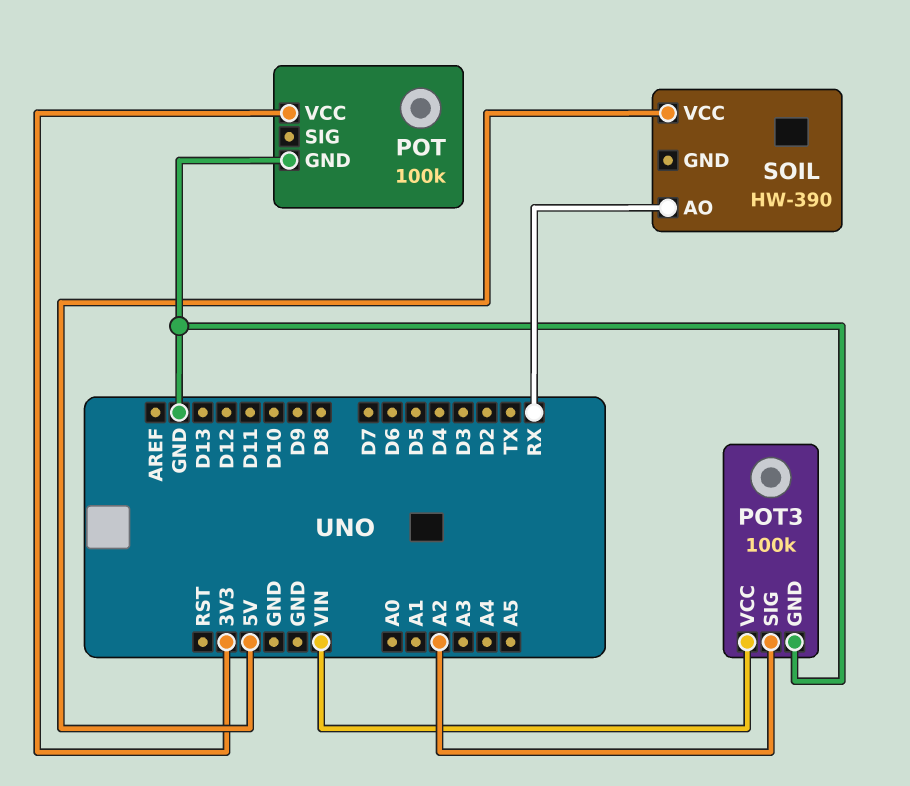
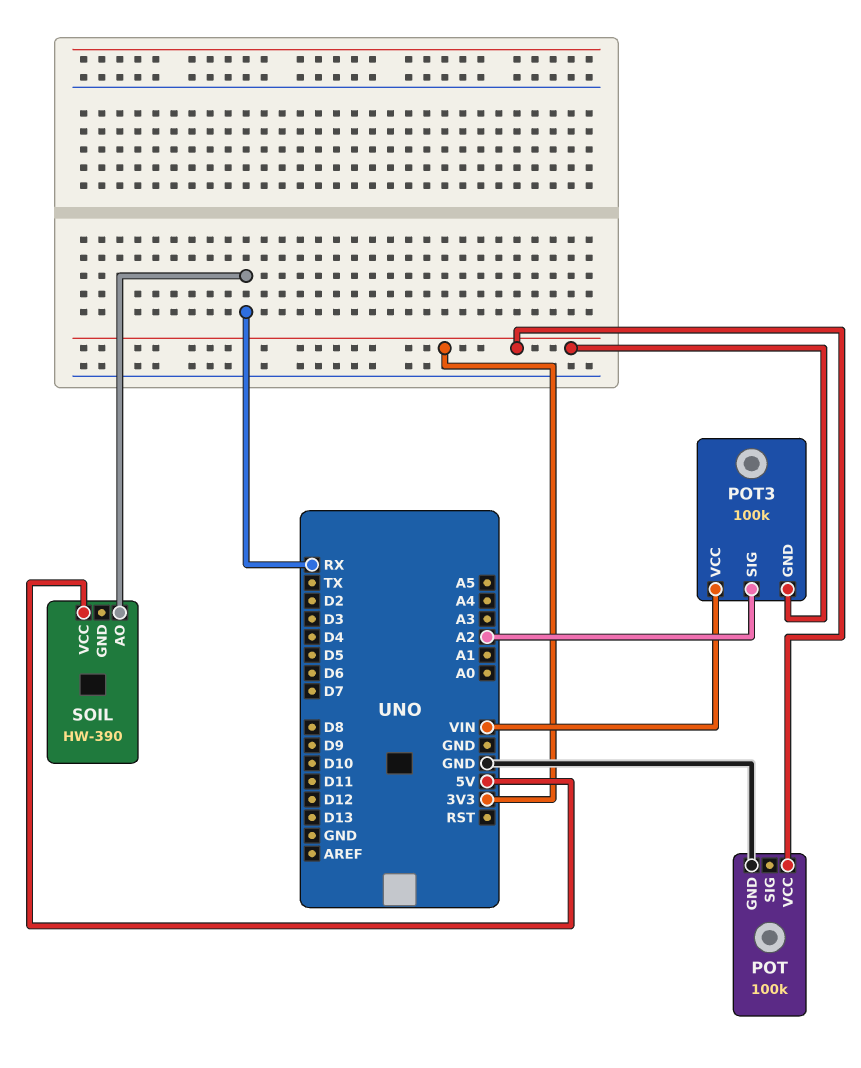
POT3 pin GND: GND -> 3V3

